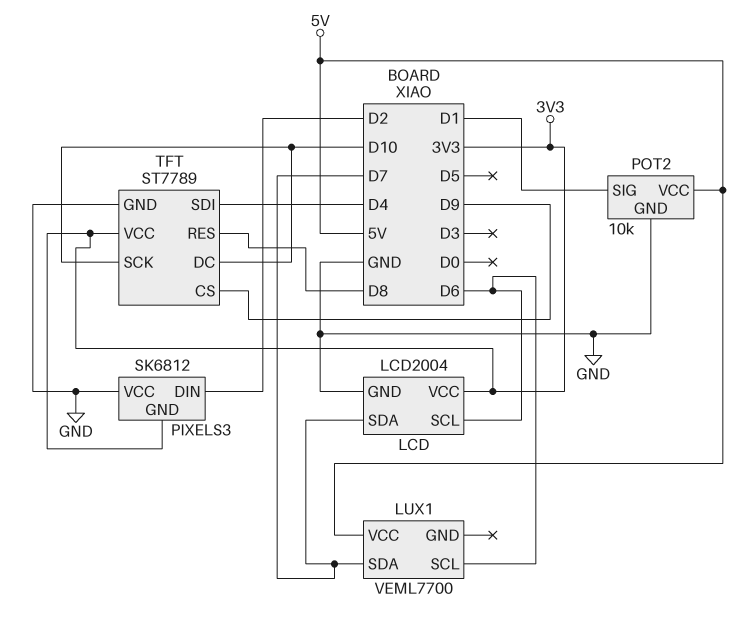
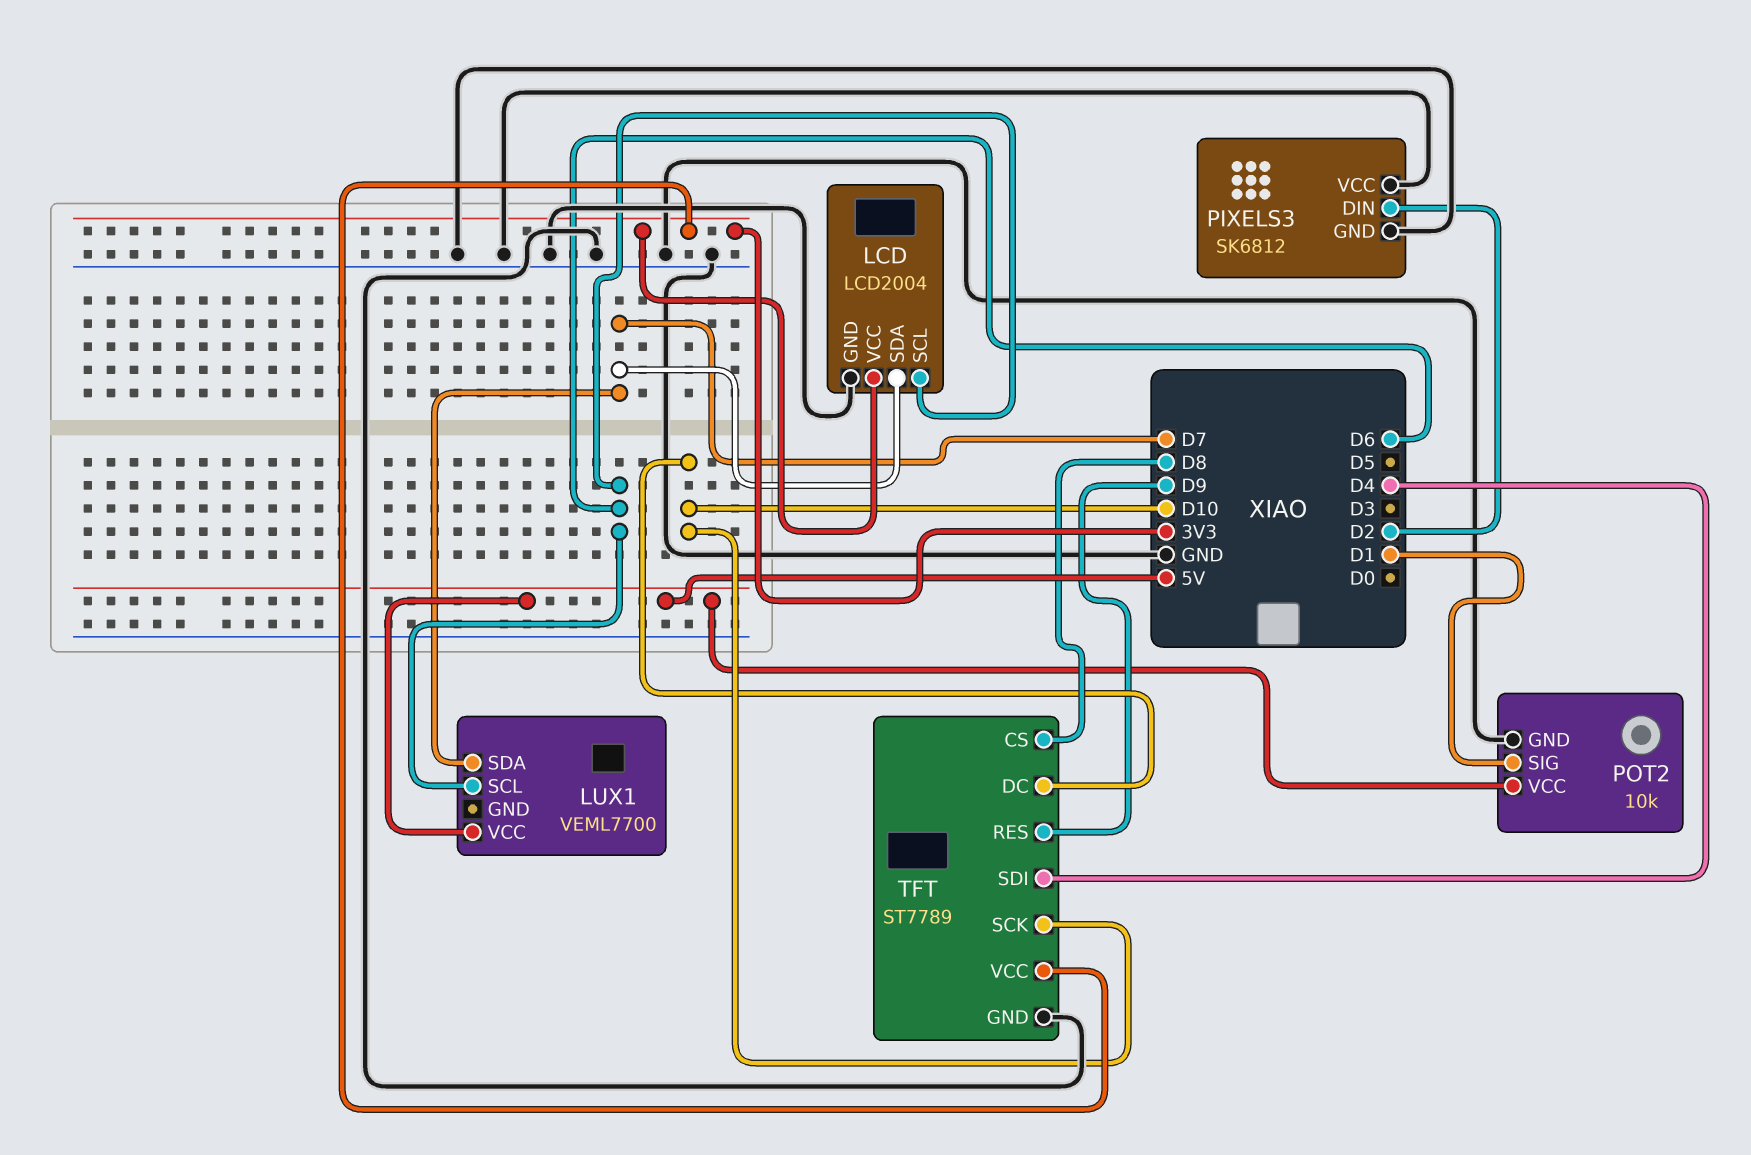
PIXELS3 pin GND: 3V3 -> GND
TFT pin CS: D9 -> D8
TFT pin RES: D8 -> D9

